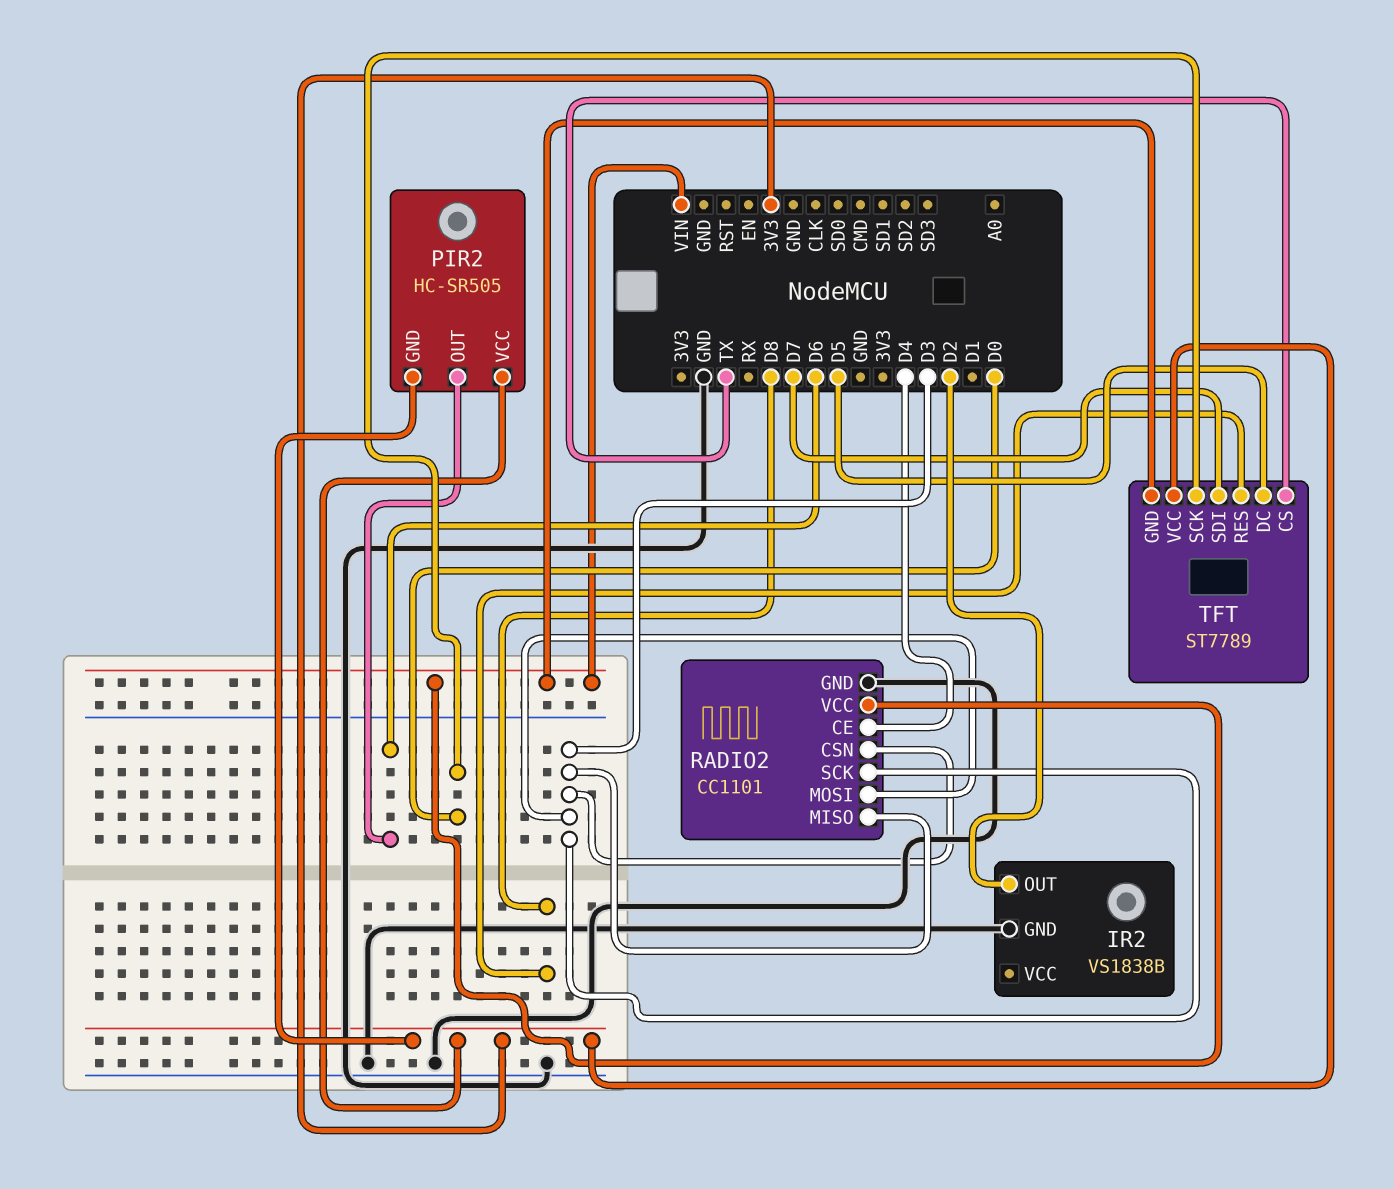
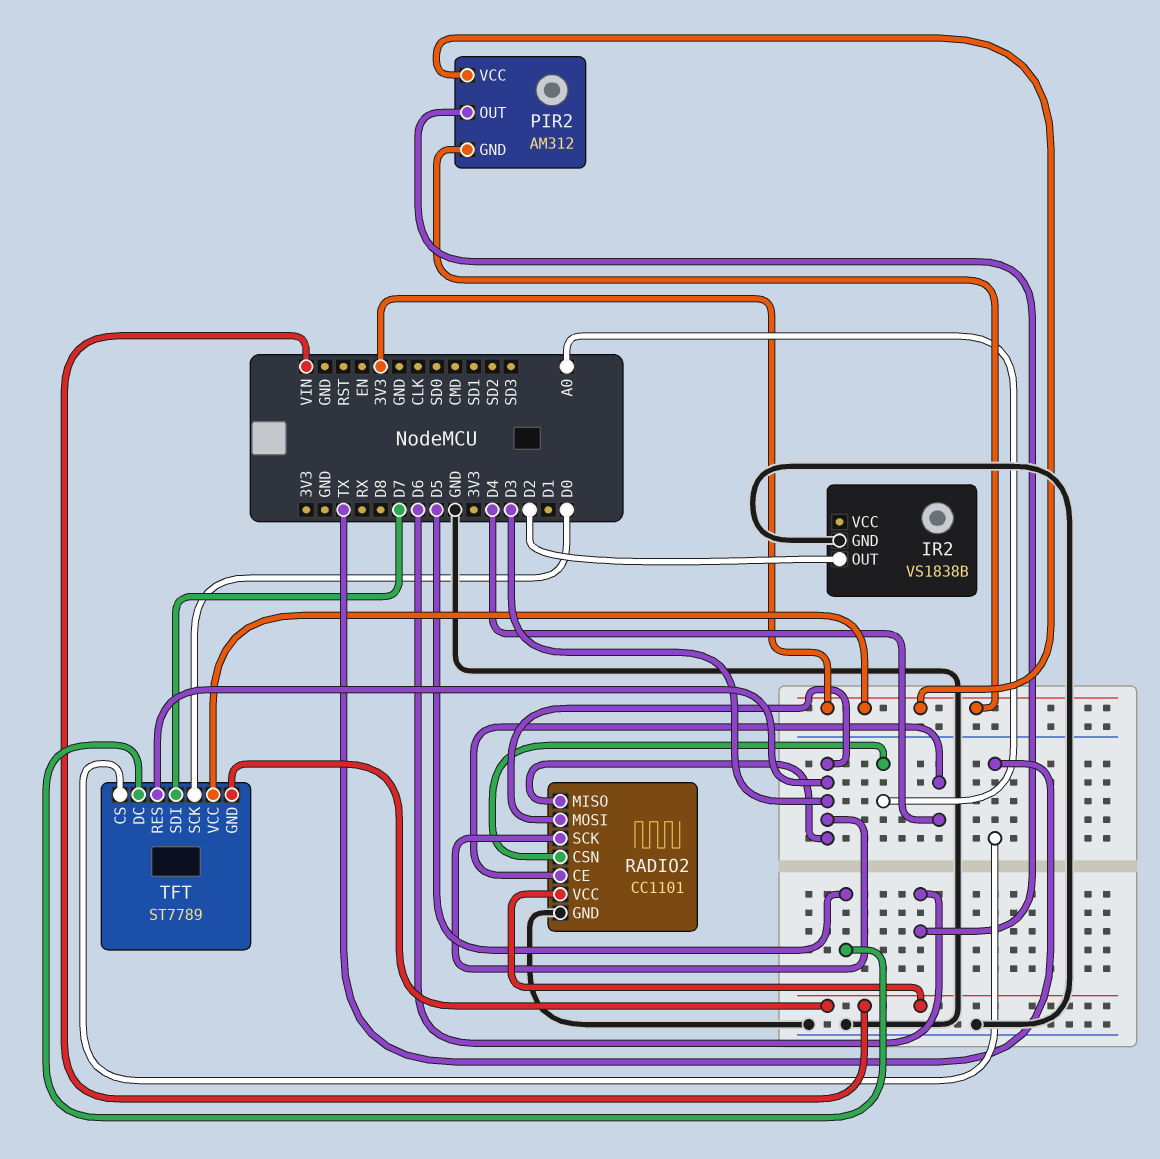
PIR2: HC-SR505 -> AM312
RADIO2 pin CSN: D3 -> A0
TFT pin RES: D8 -> D3

